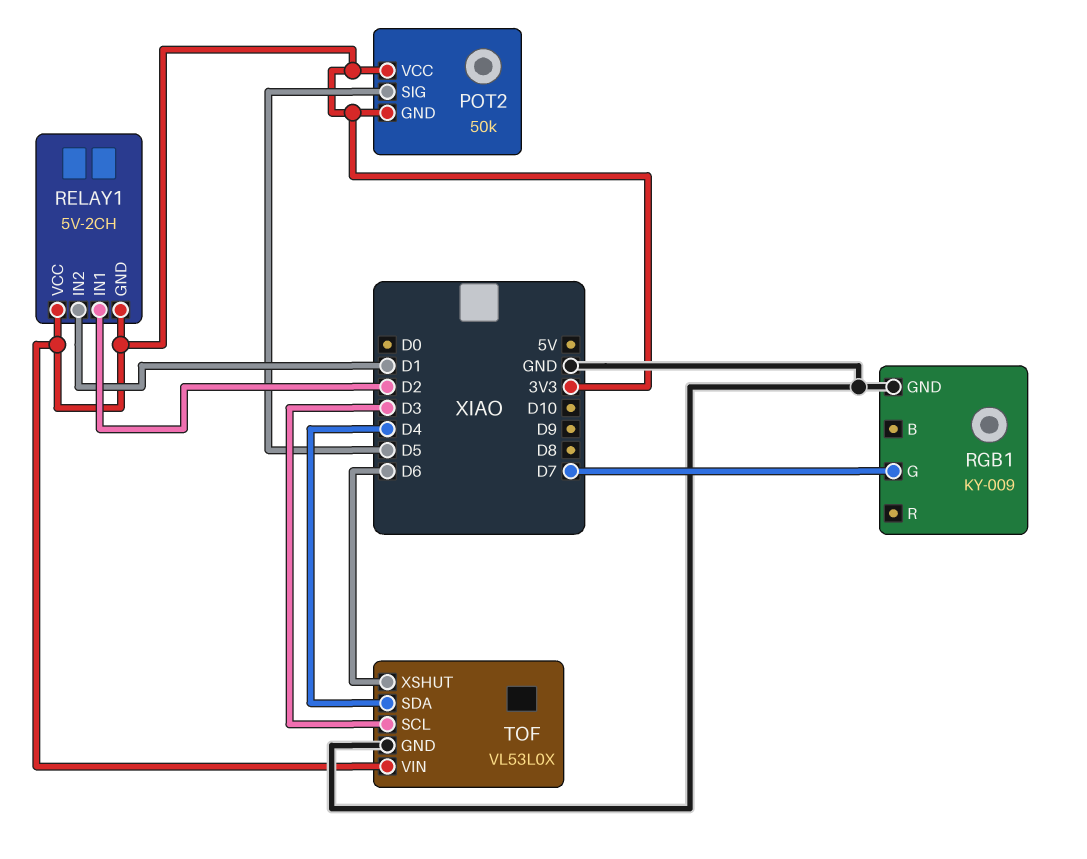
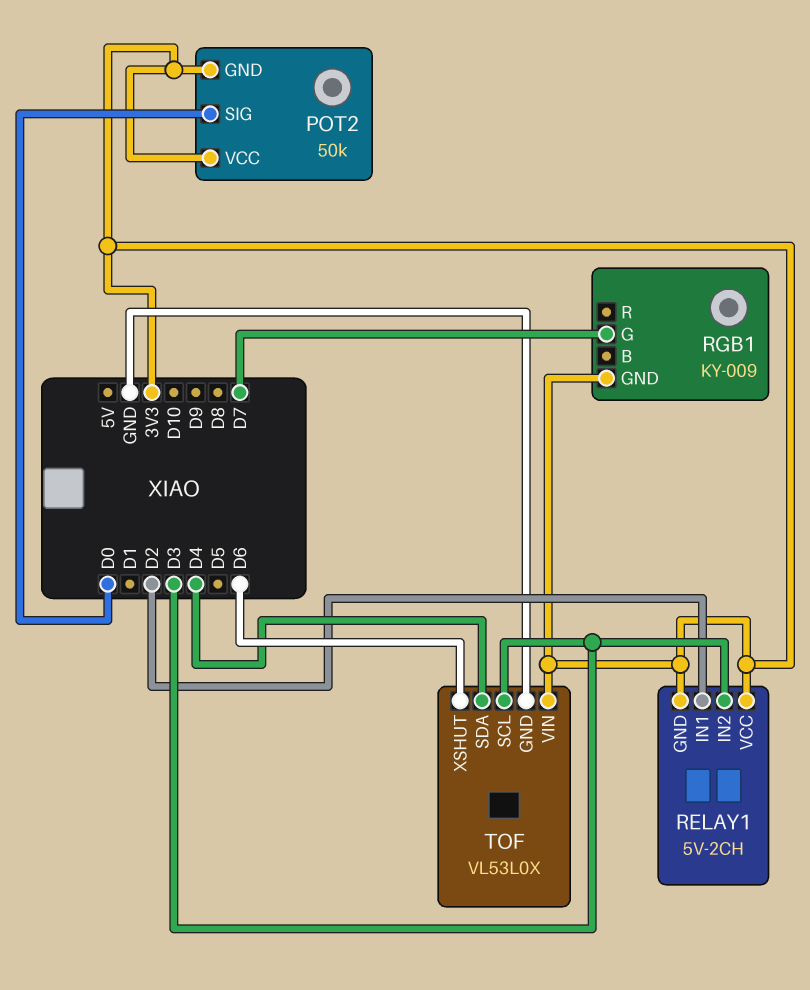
POT2 pin SIG: D5 -> D0
RELAY1 pin IN2: D1 -> D3
RGB1 pin GND: GND -> 3V3

